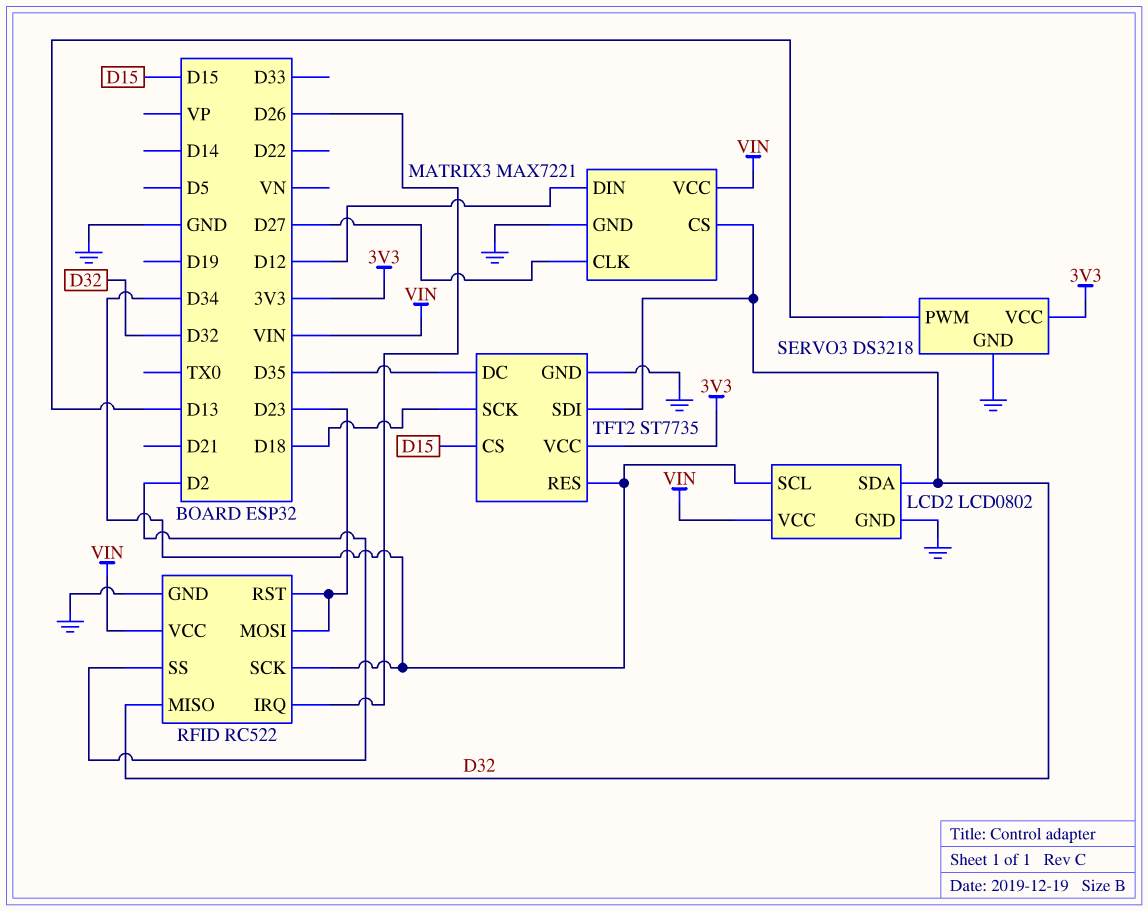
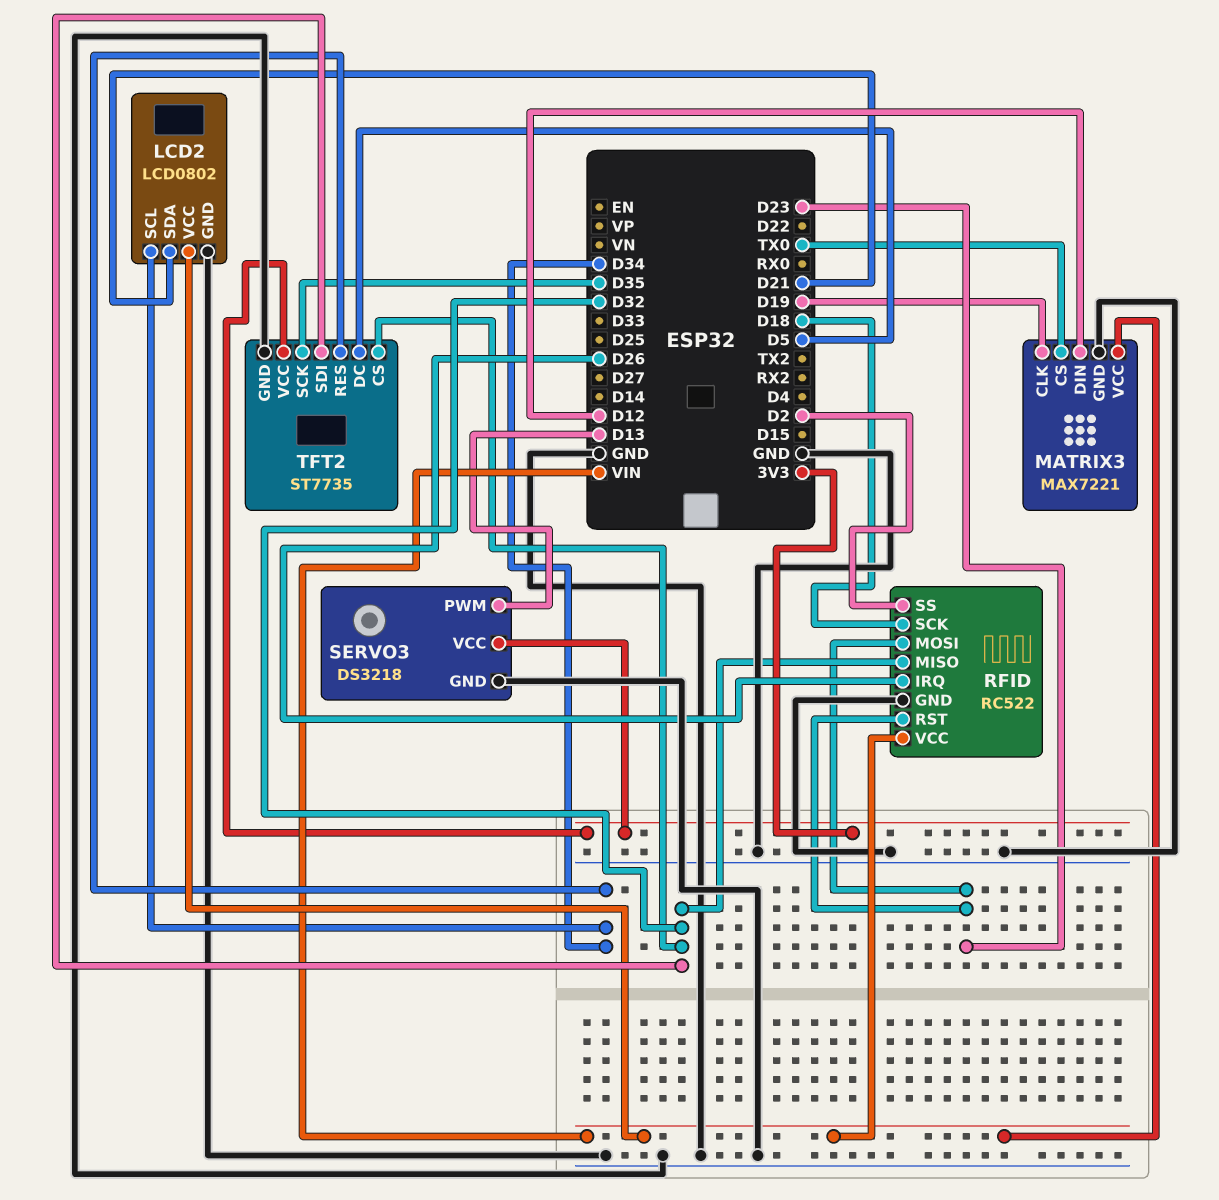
LCD2 pin SDA: D32 -> D21
MATRIX3 pin CLK: D27 -> D19
MATRIX3 pin CS: D32 -> TX0
RFID pin SCK: D34 -> D18
TFT2 pin CS: D15 -> D32
TFT2 pin DC: D35 -> D5
TFT2 pin SCK: D18 -> D35

